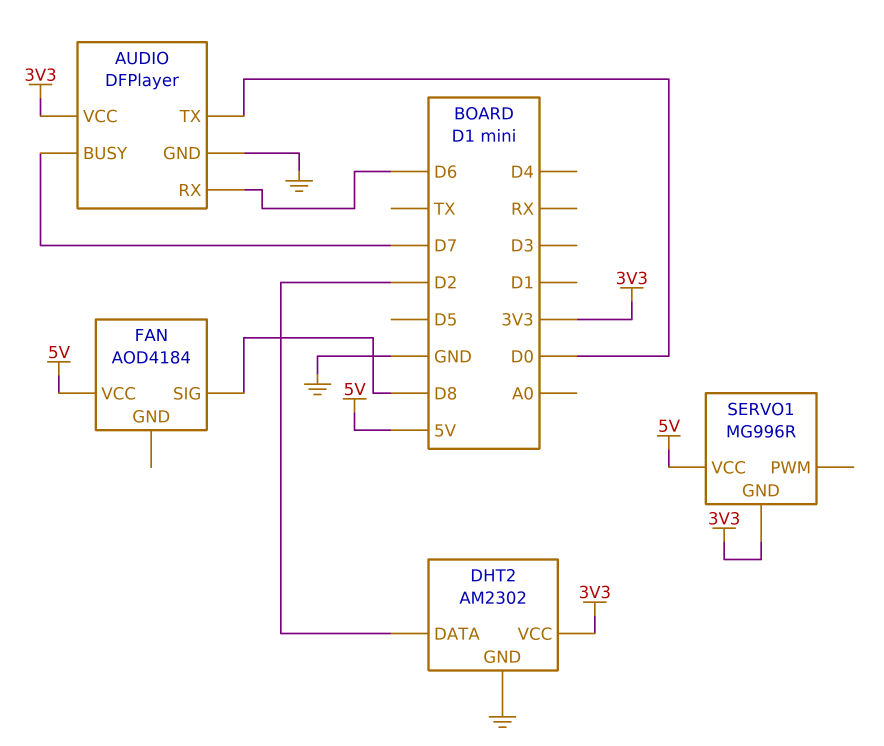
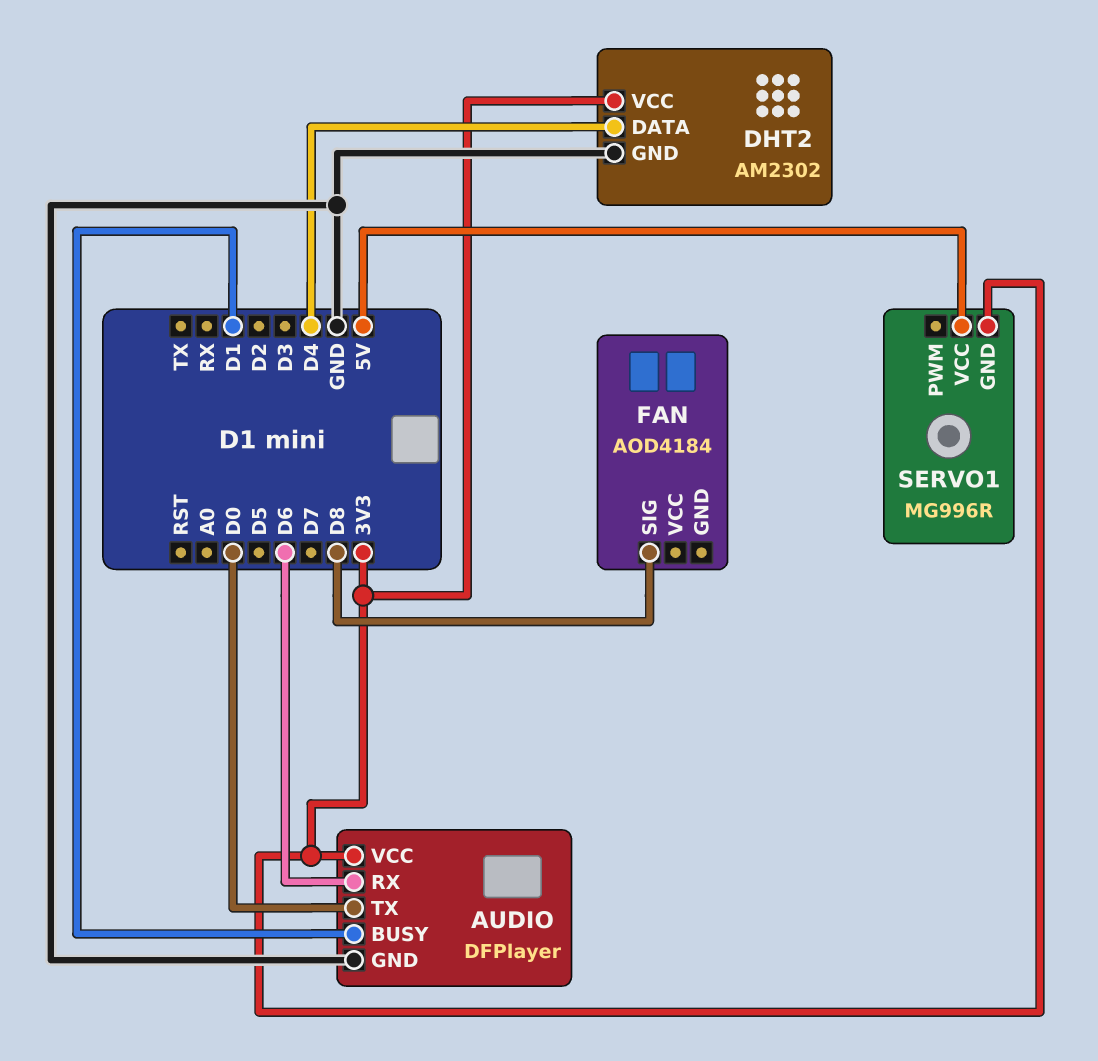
AUDIO pin BUSY: D7 -> D1
DHT2 pin DATA: D2 -> D4
FAN pin VCC: 5V -> none

